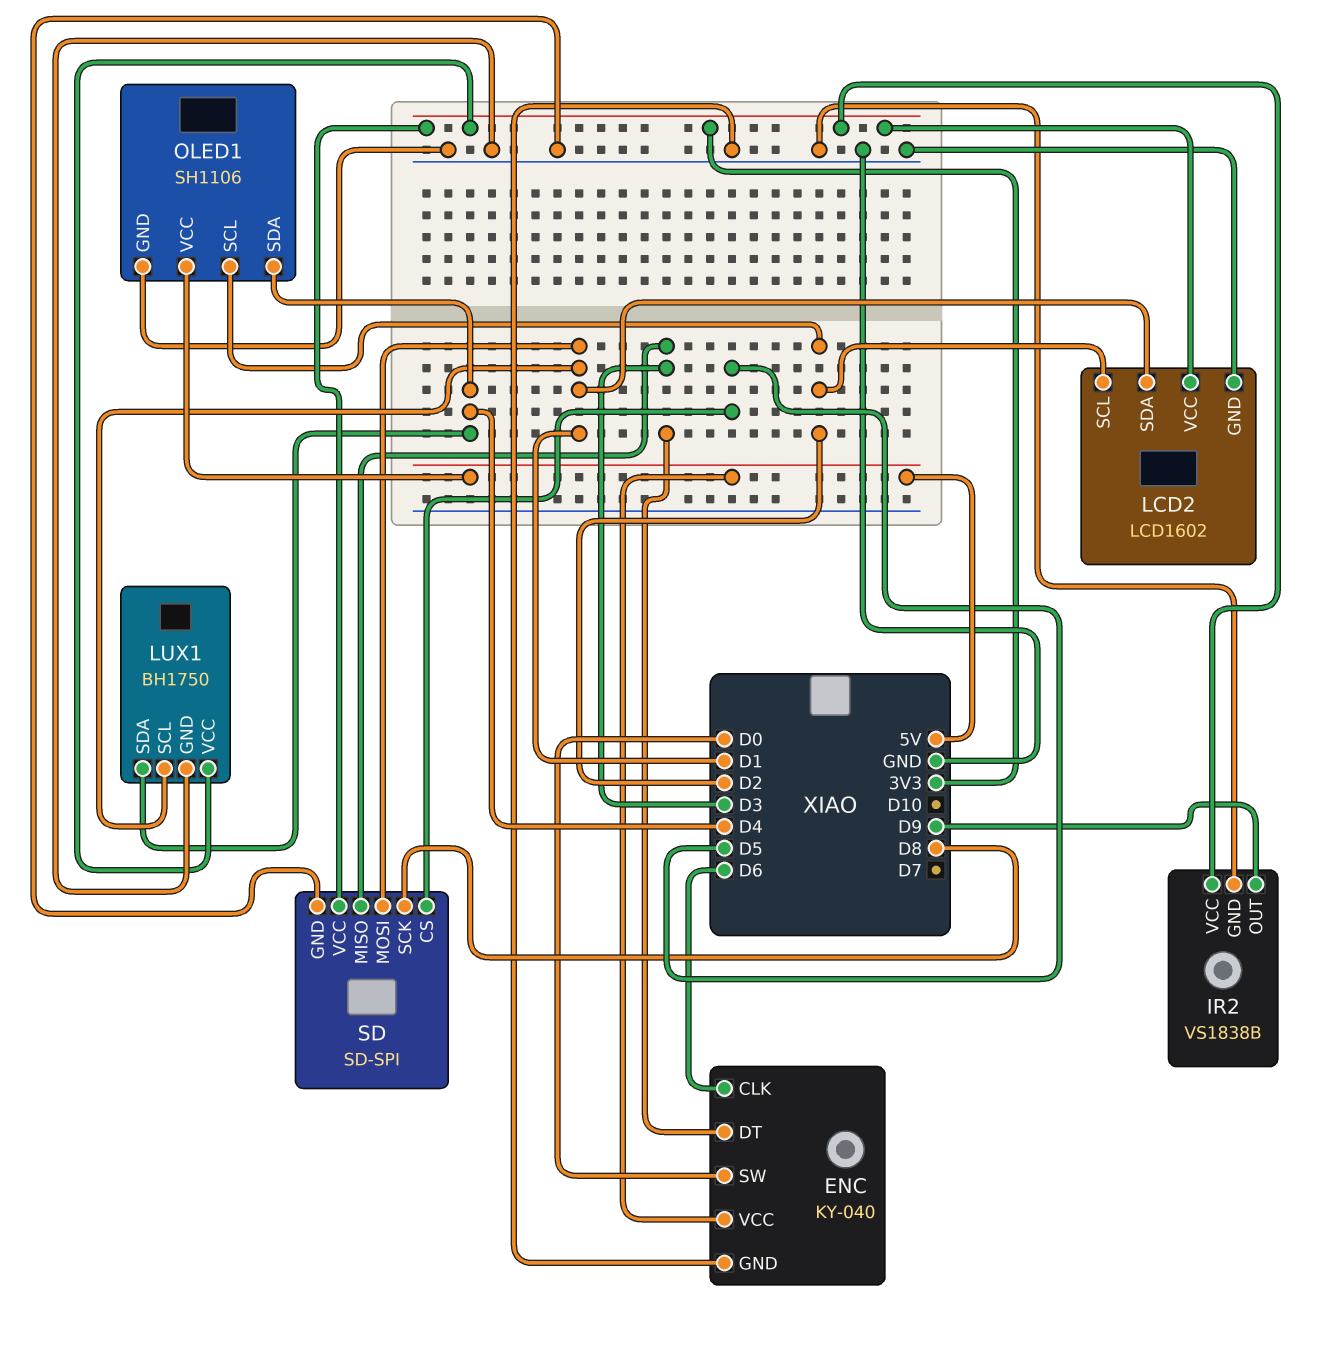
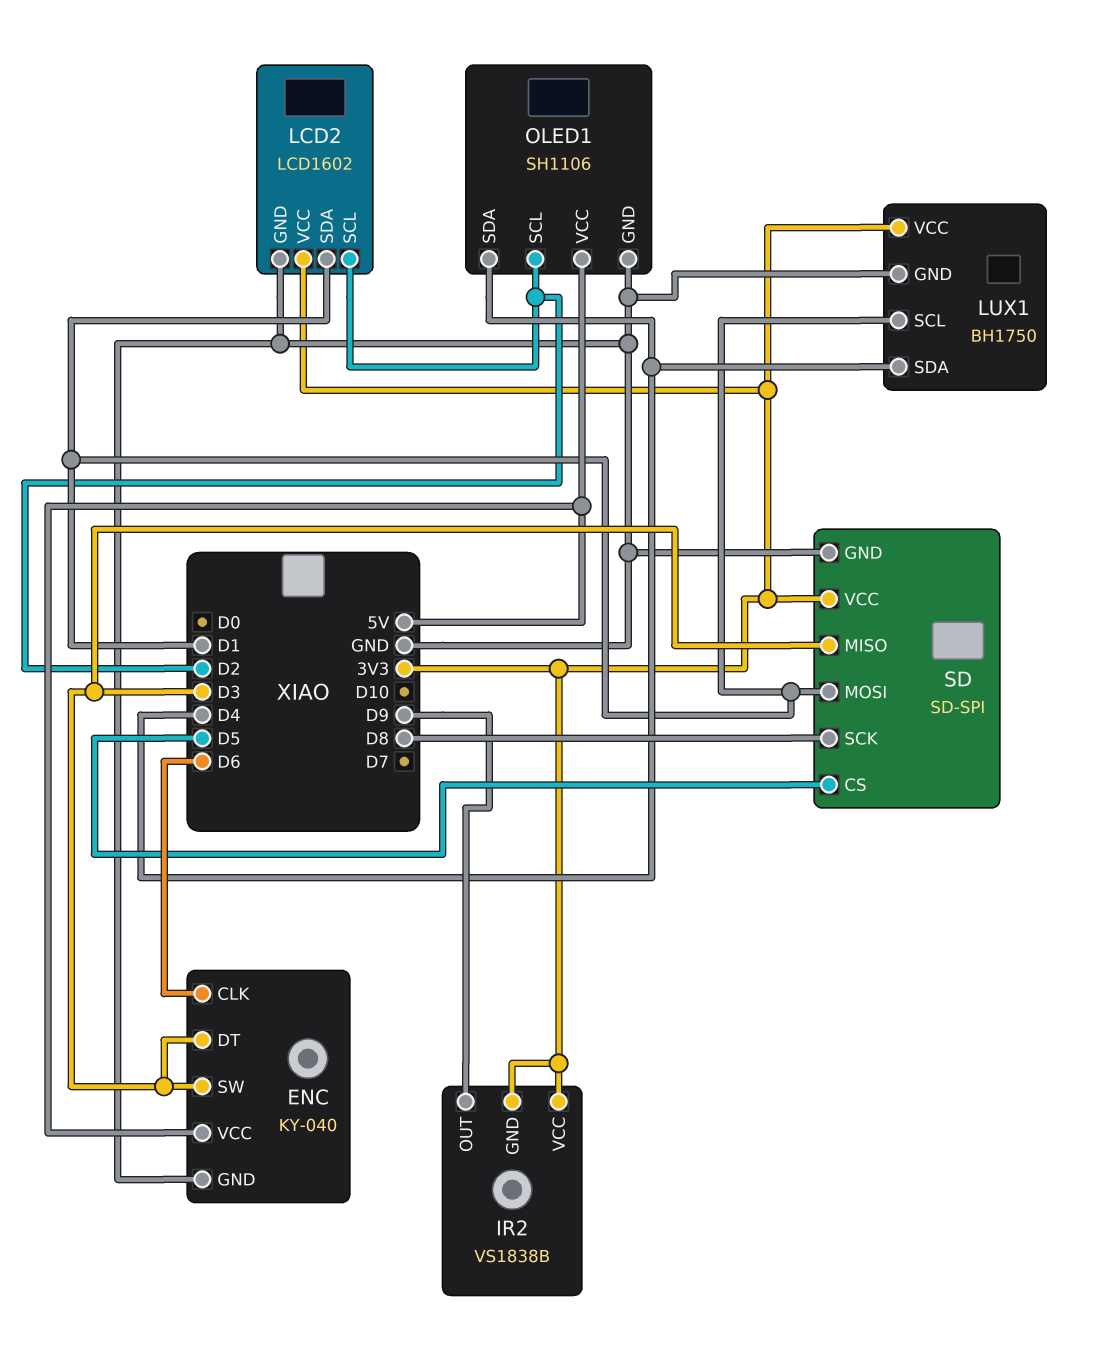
ENC pin SW: D0 -> D3
IR2 pin GND: GND -> 3V3

